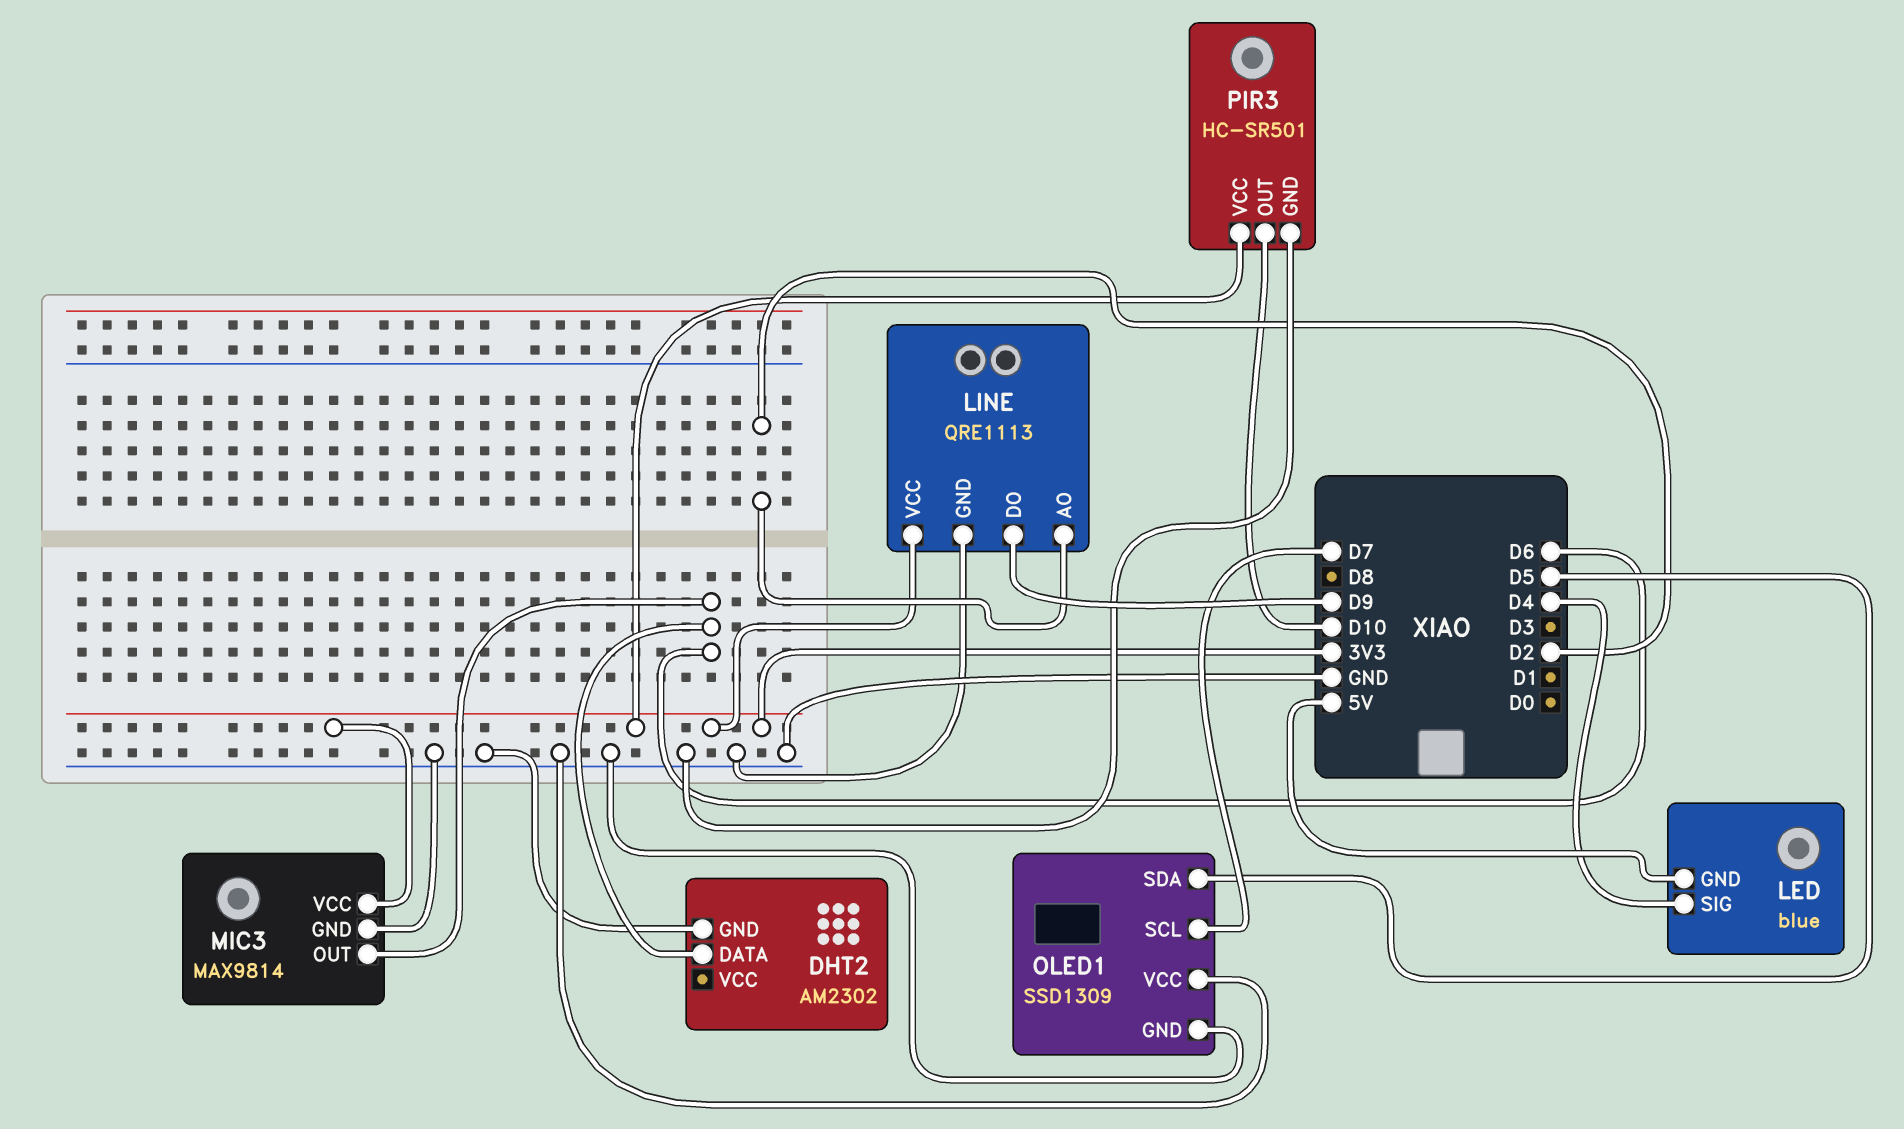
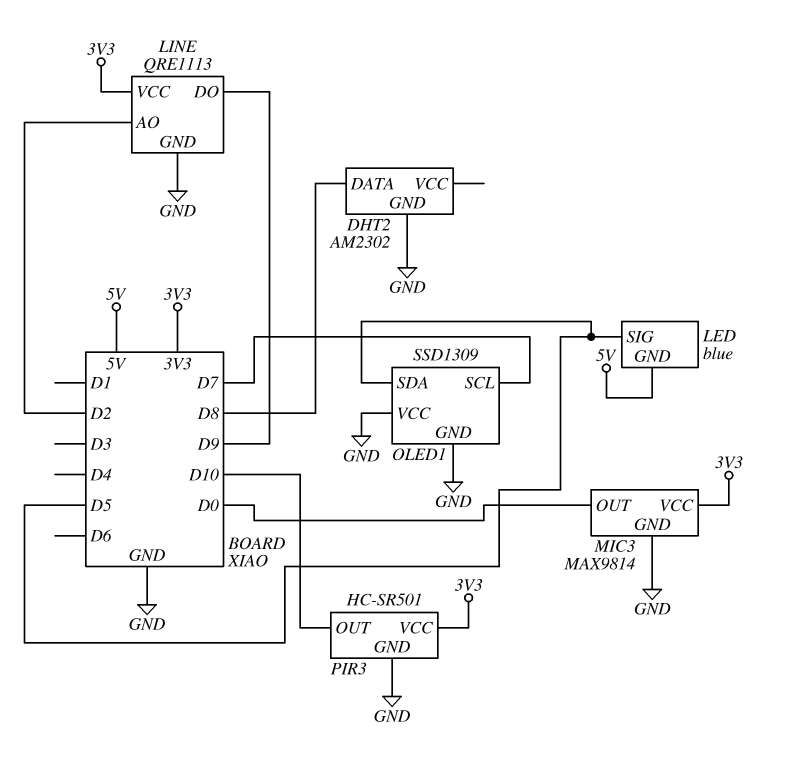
DHT2 pin DATA: D6 -> D8
LED pin SIG: D4 -> D5
MIC3 pin OUT: D6 -> D0

